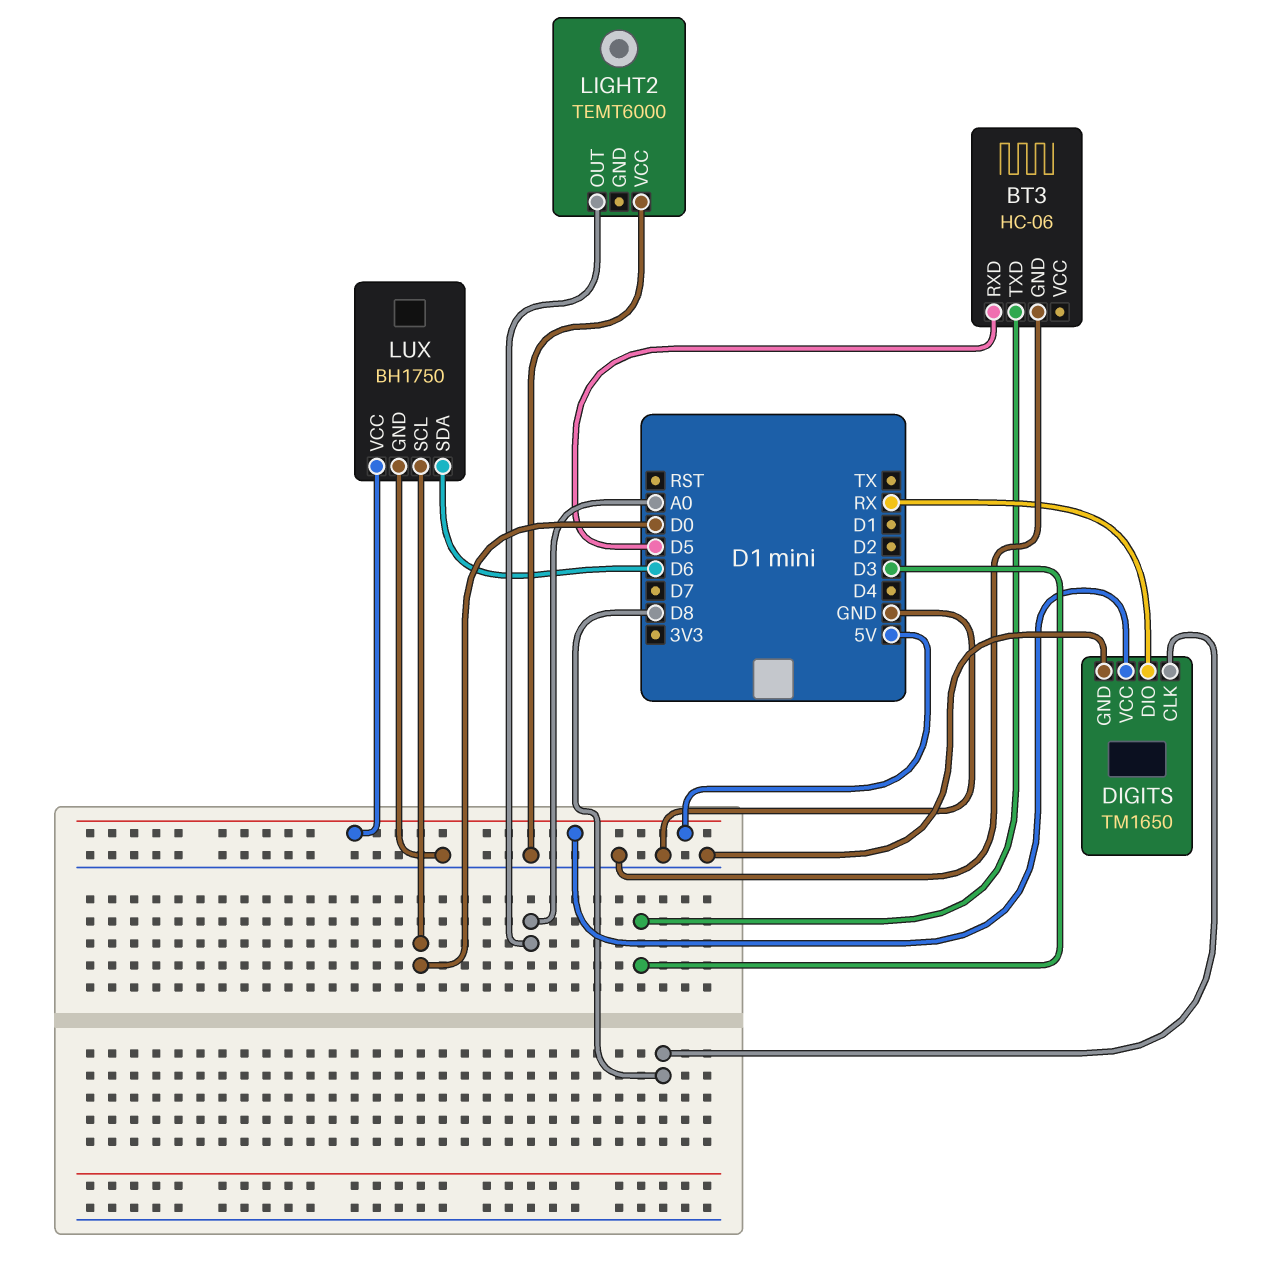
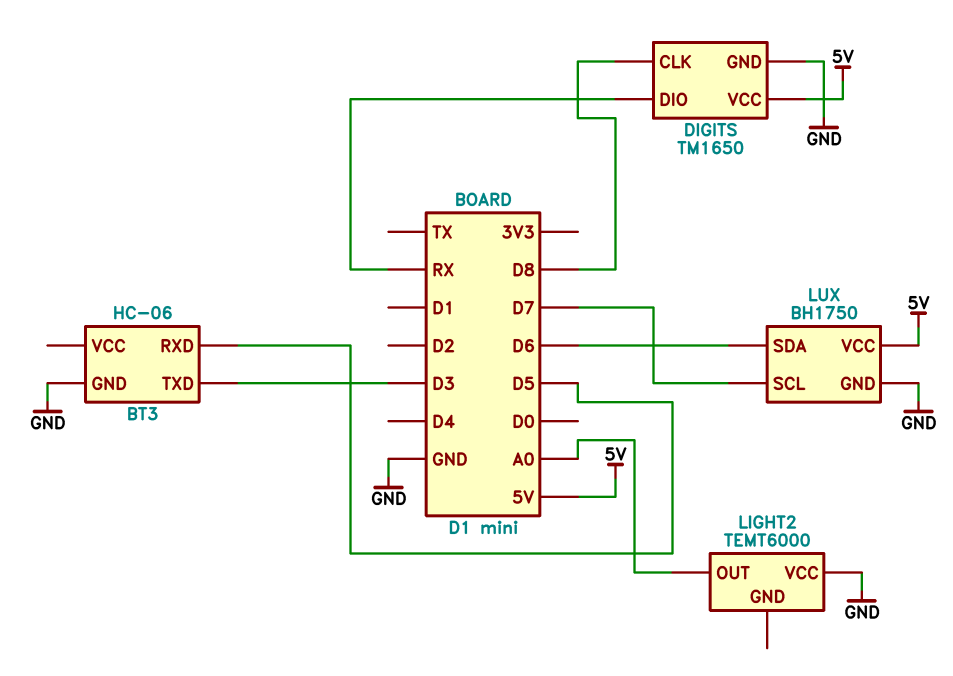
LUX pin SCL: D0 -> D7

